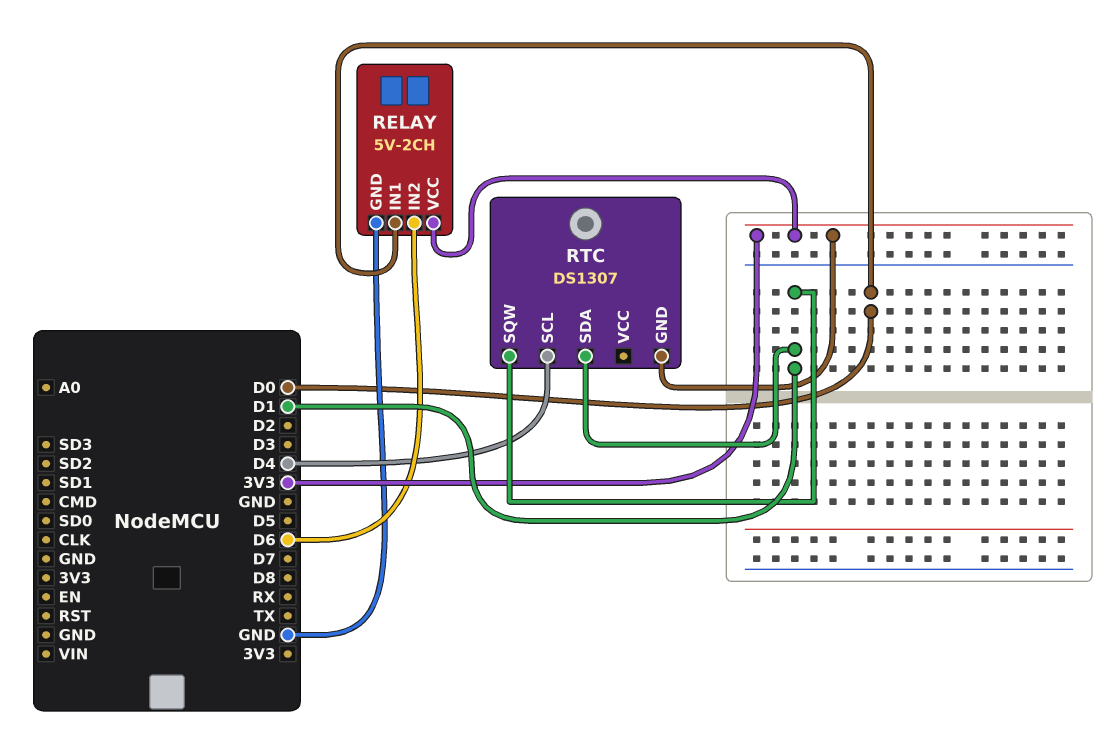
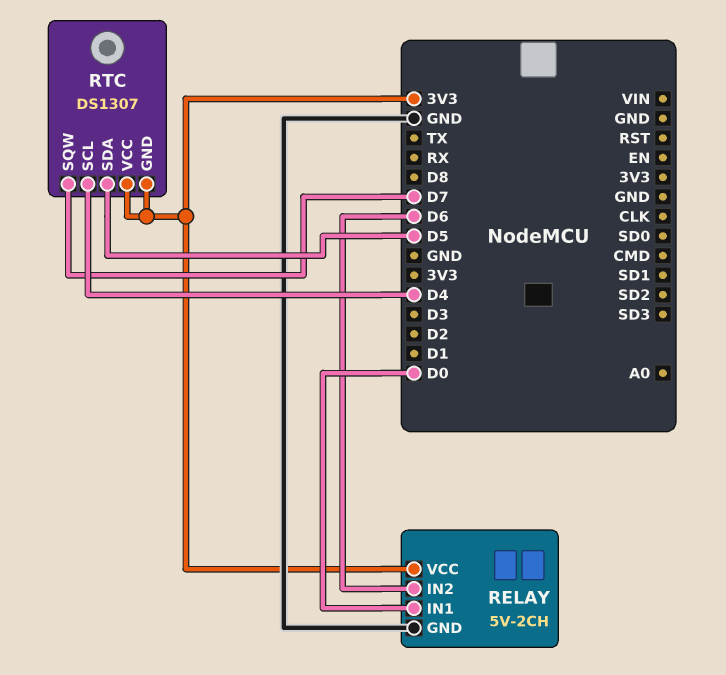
RTC pin SDA: D1 -> D5
RTC pin SQW: D1 -> D7
RTC pin VCC: none -> 3V3

